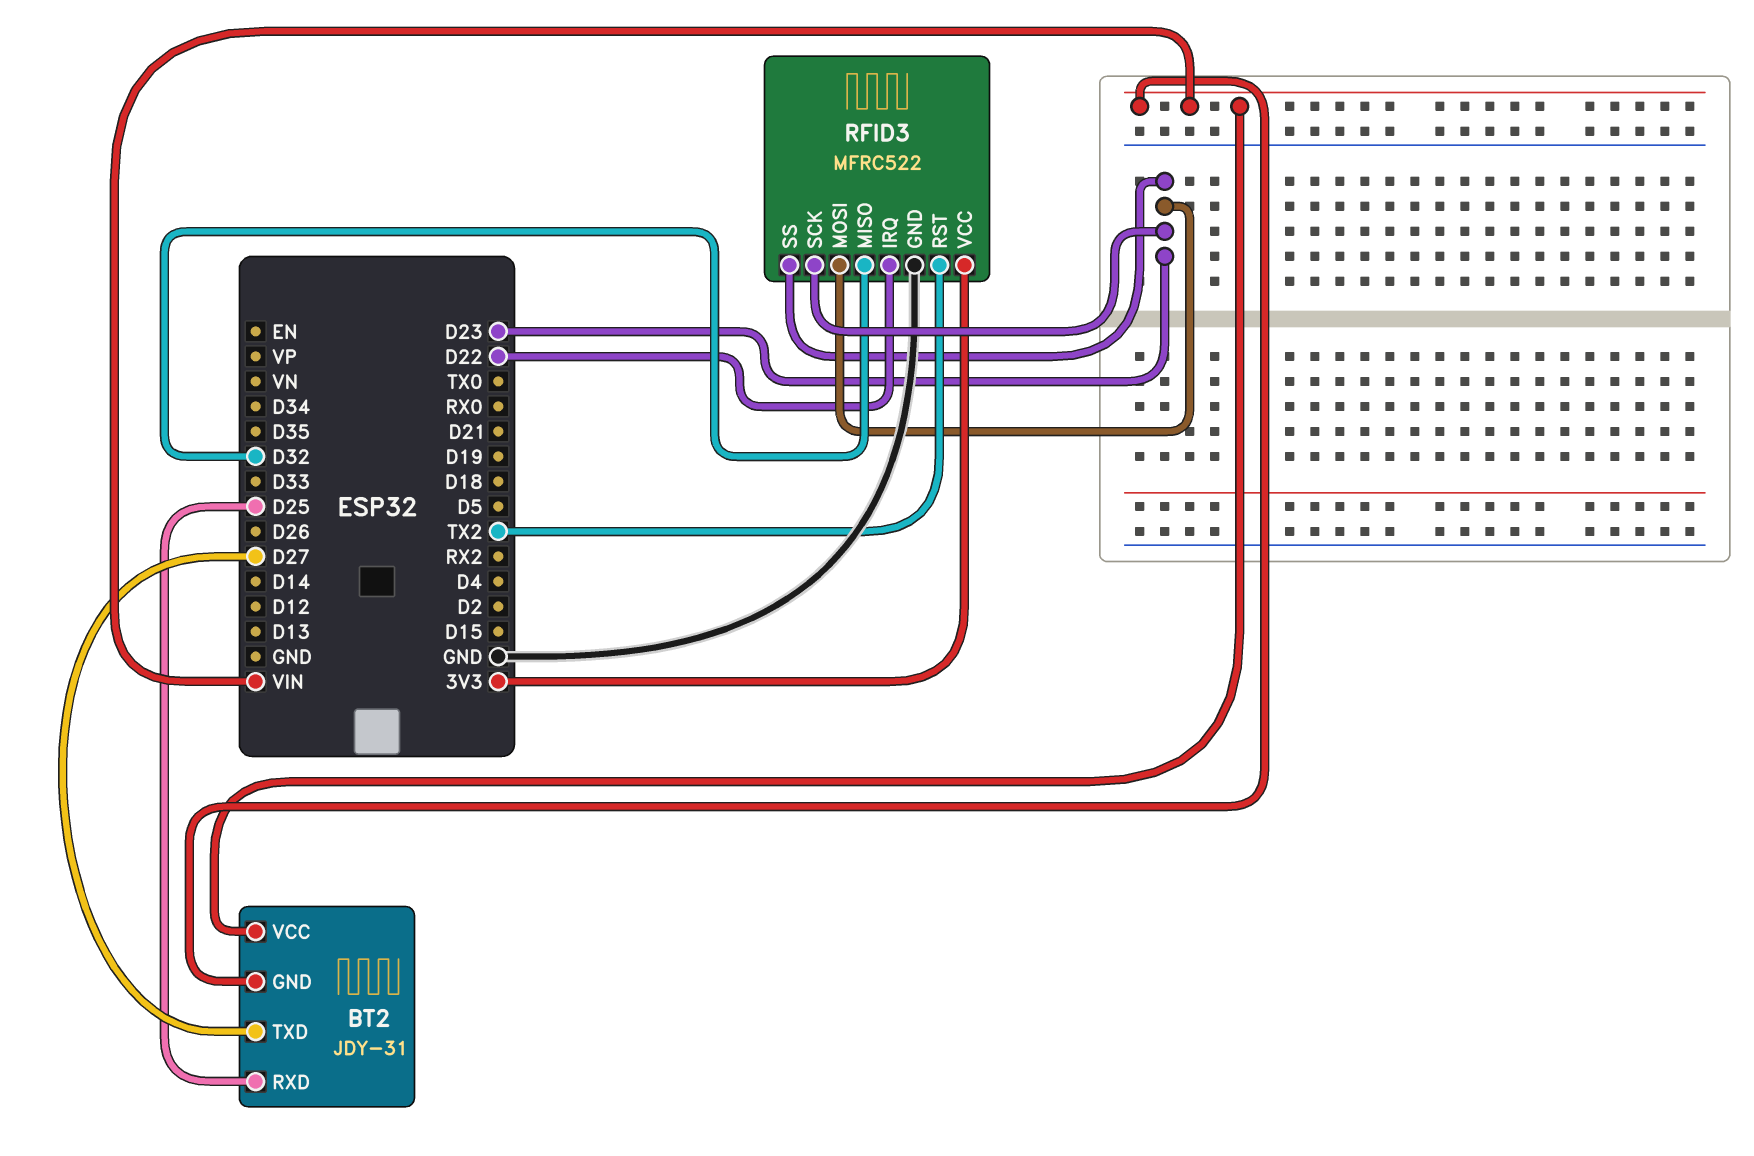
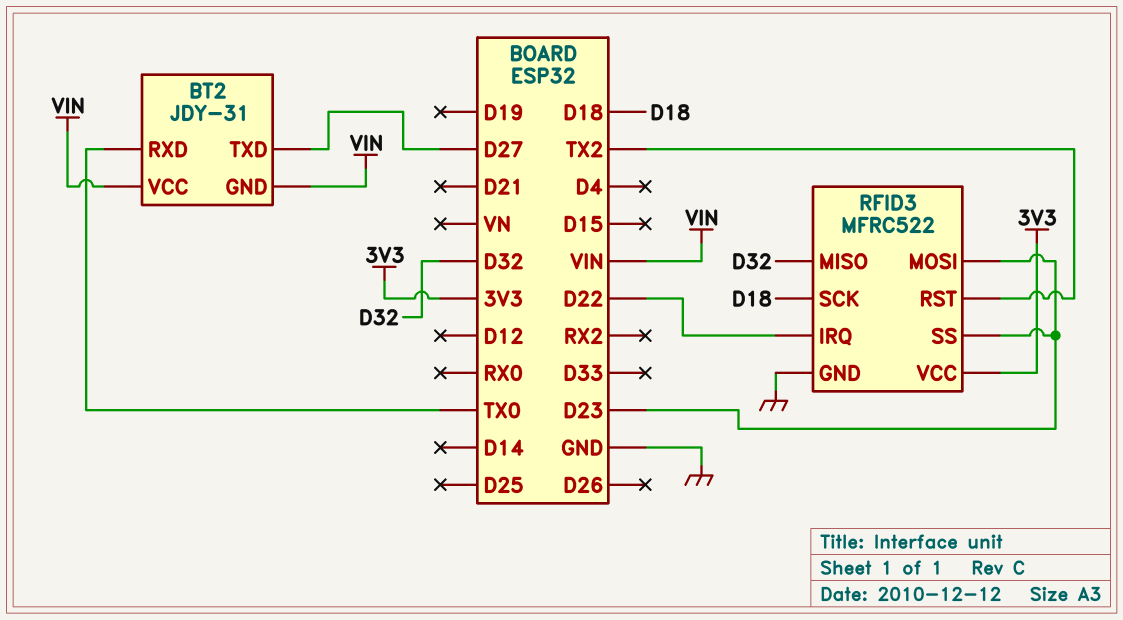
BT2 pin RXD: D25 -> TX0
RFID3 pin SCK: D23 -> D18

